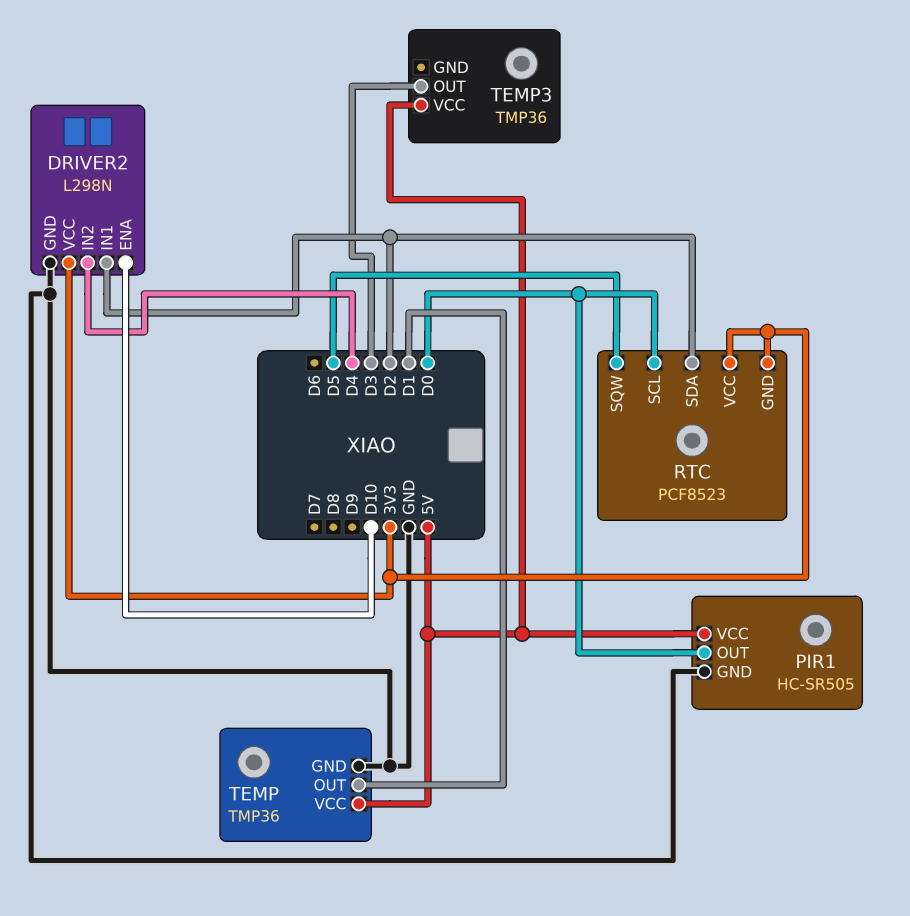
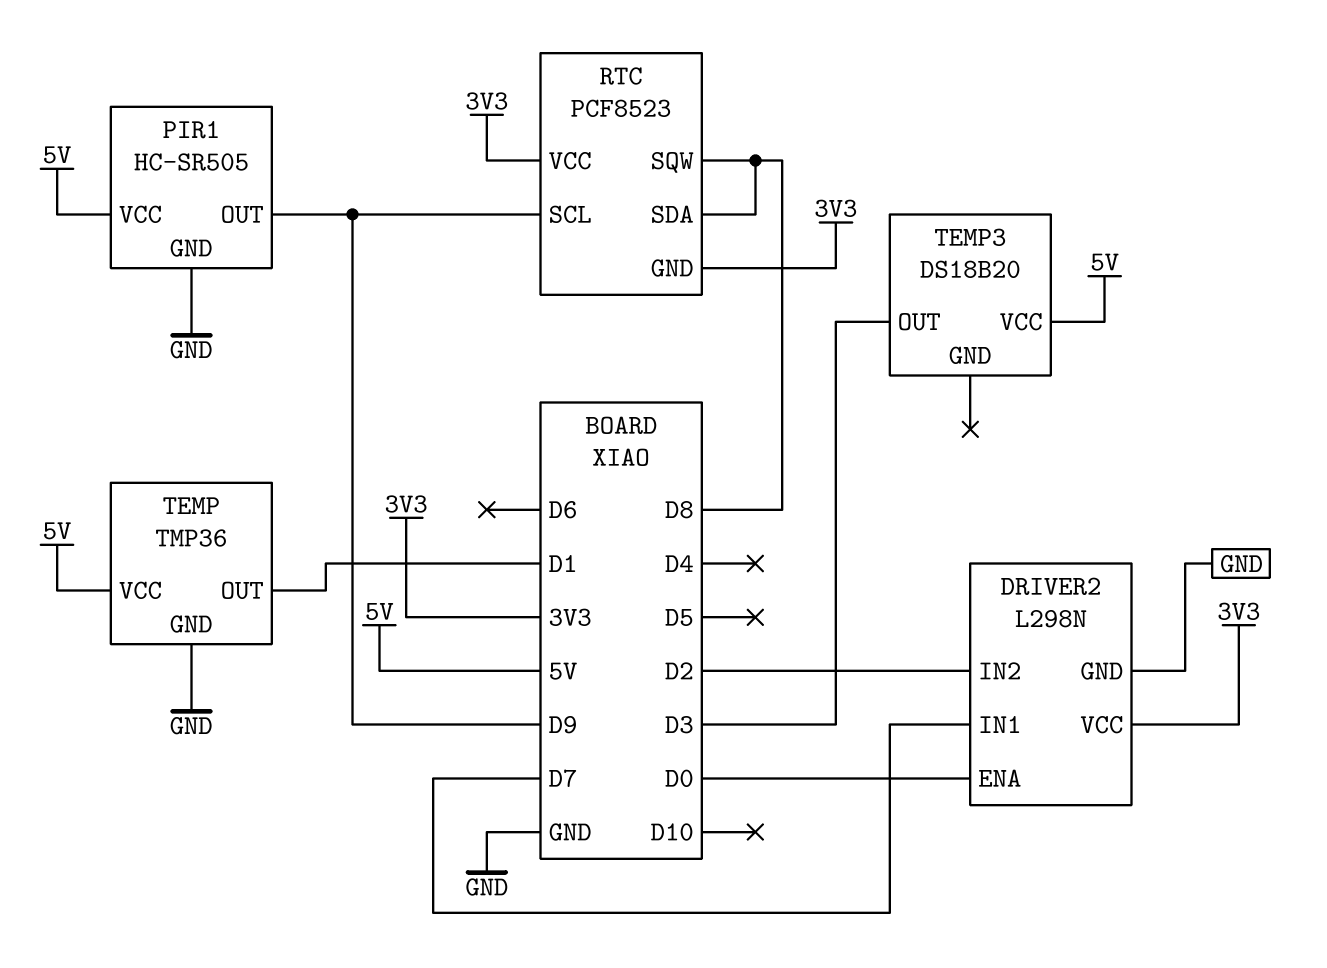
DRIVER2 pin ENA: D10 -> D0
DRIVER2 pin IN1: D2 -> D7
DRIVER2 pin IN2: D4 -> D2
PIR1 pin OUT: D0 -> D9
RTC pin SCL: D0 -> D9
RTC pin SDA: D2 -> D8
RTC pin SQW: D5 -> D8
TEMP3: TMP36 -> DS18B20

